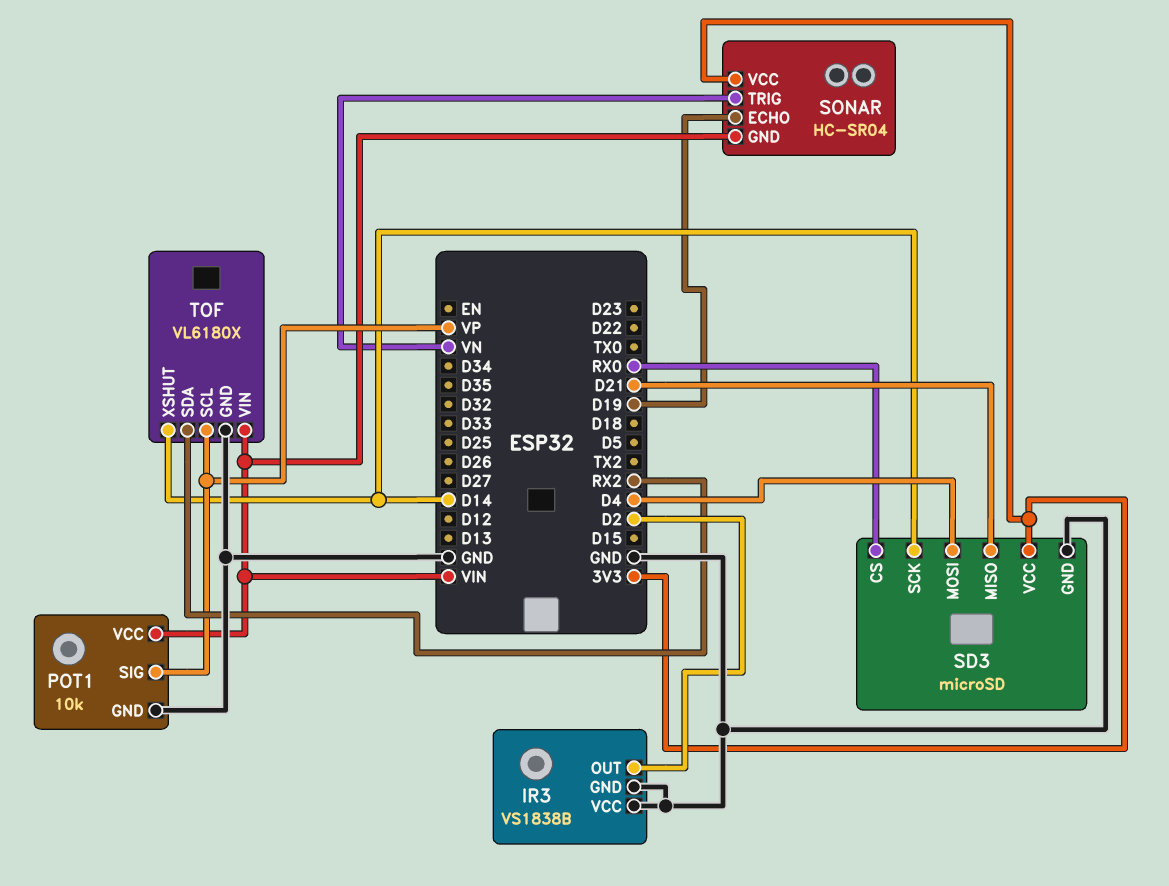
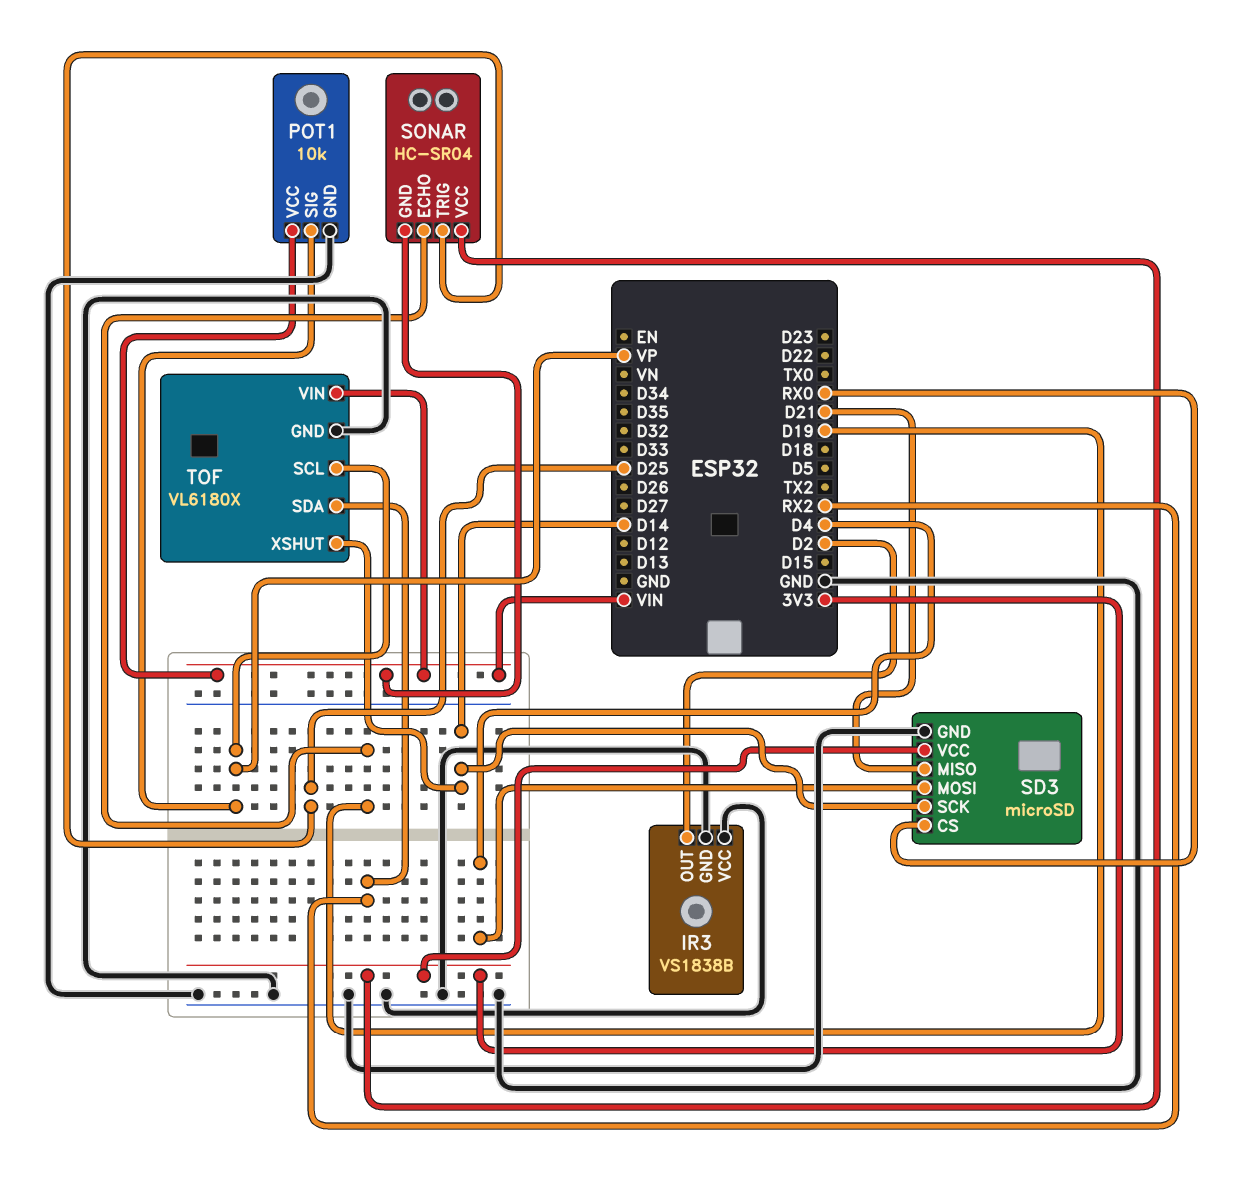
SONAR pin TRIG: VN -> D25

